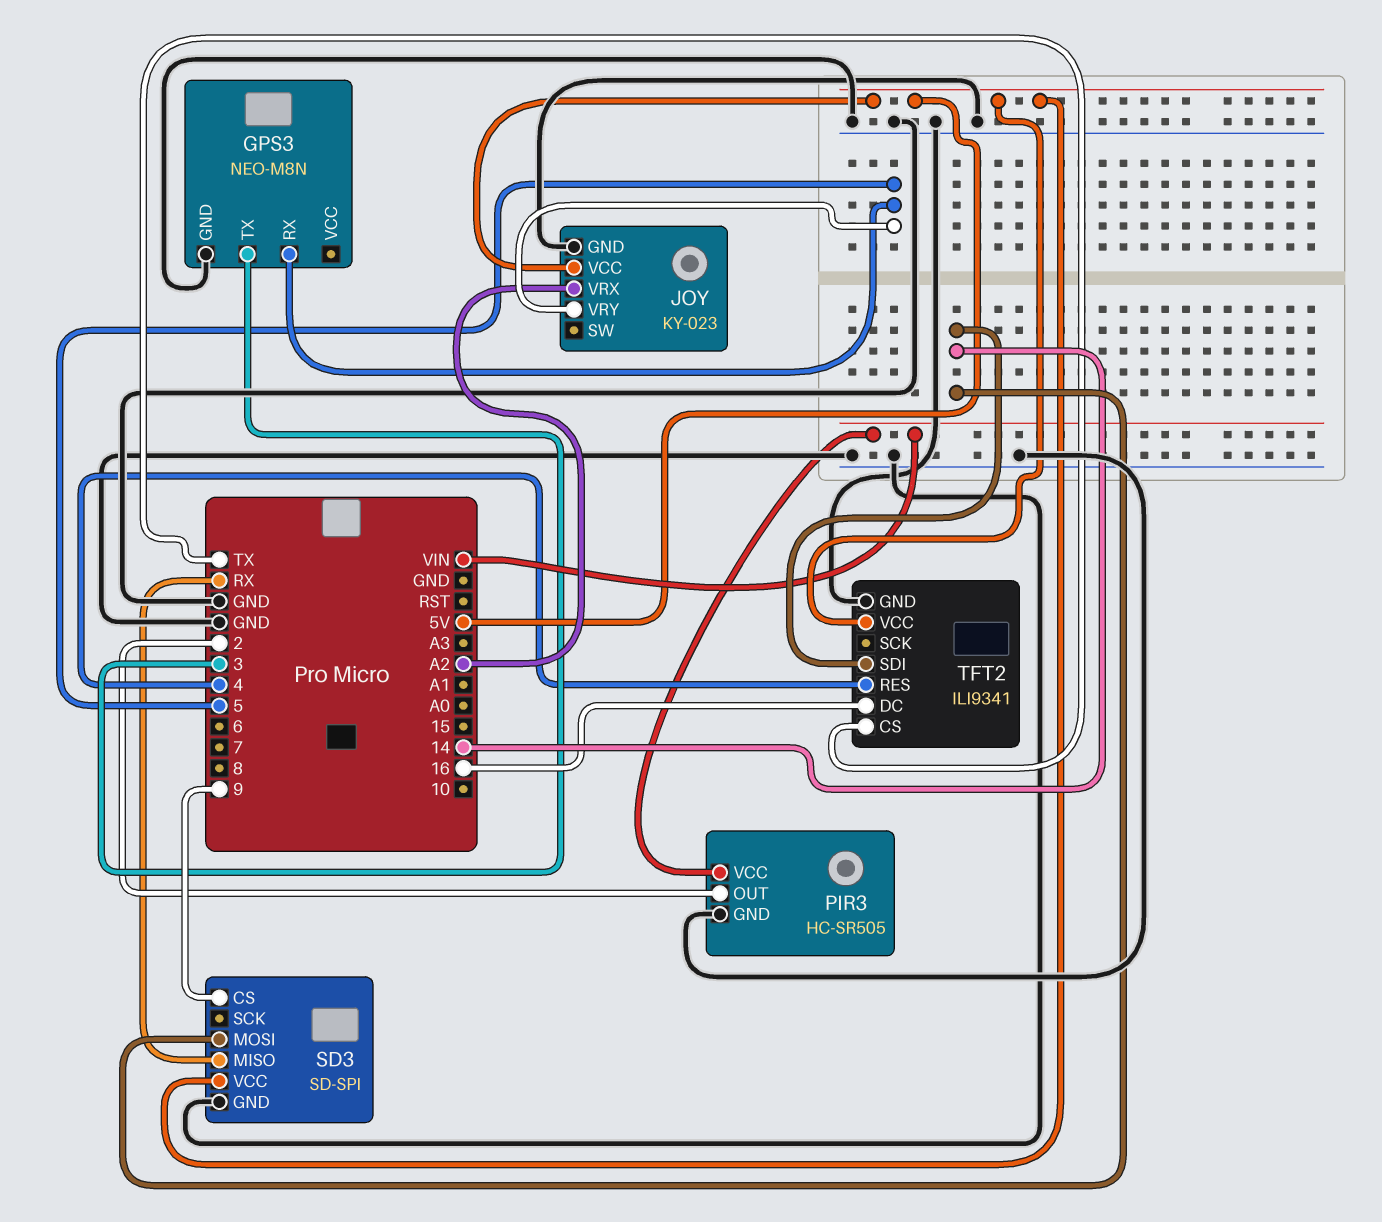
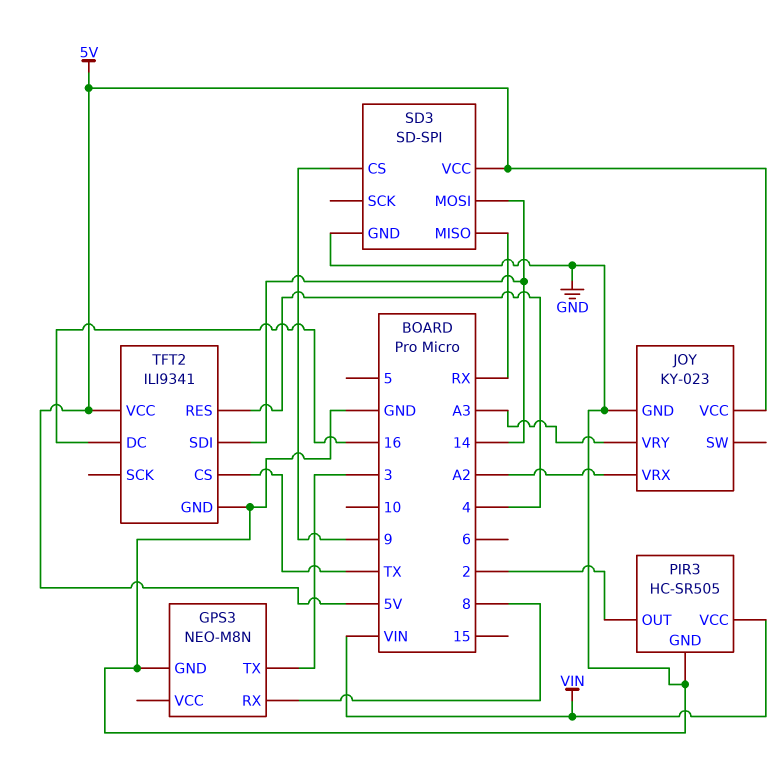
GPS3 pin RX: 5 -> 8
JOY pin VRY: 5 -> A3

